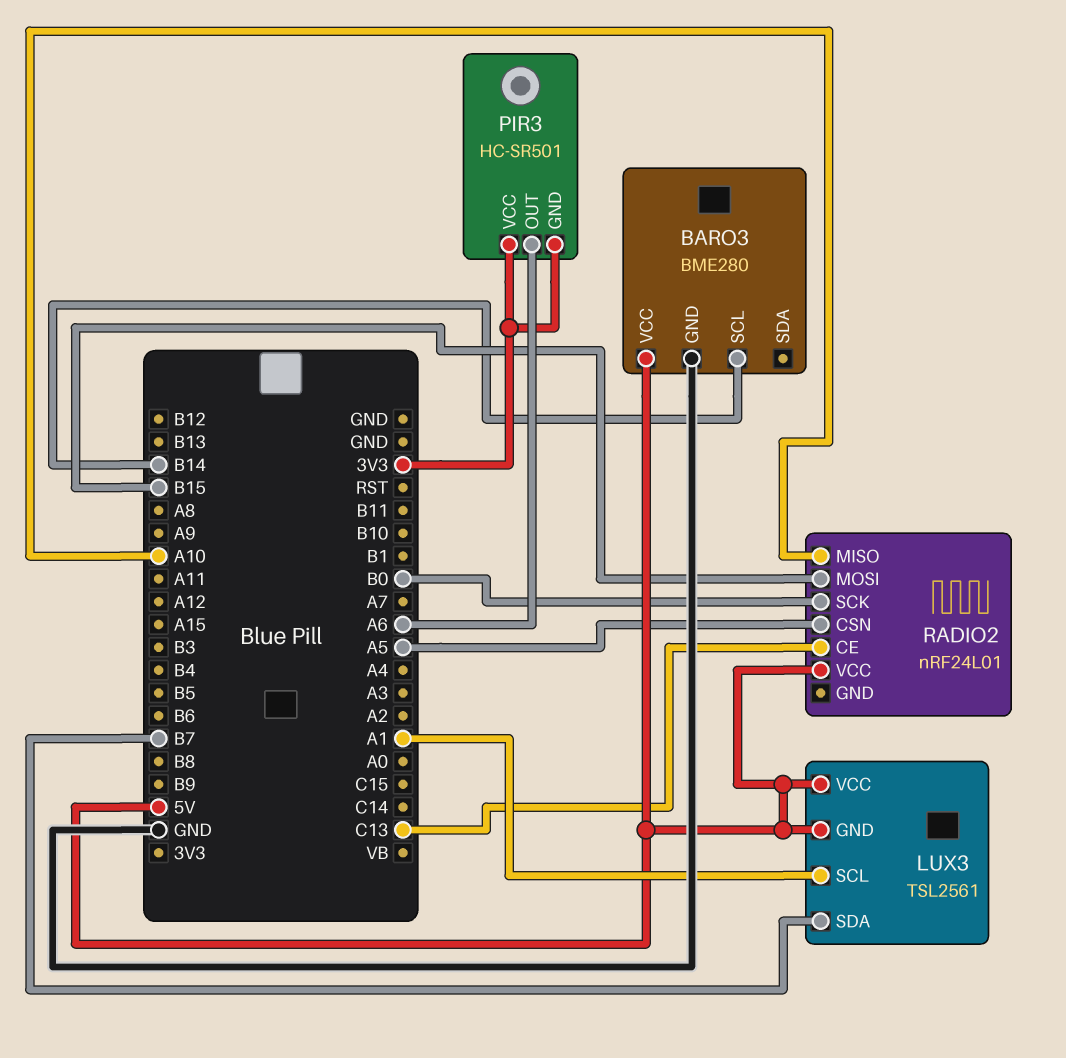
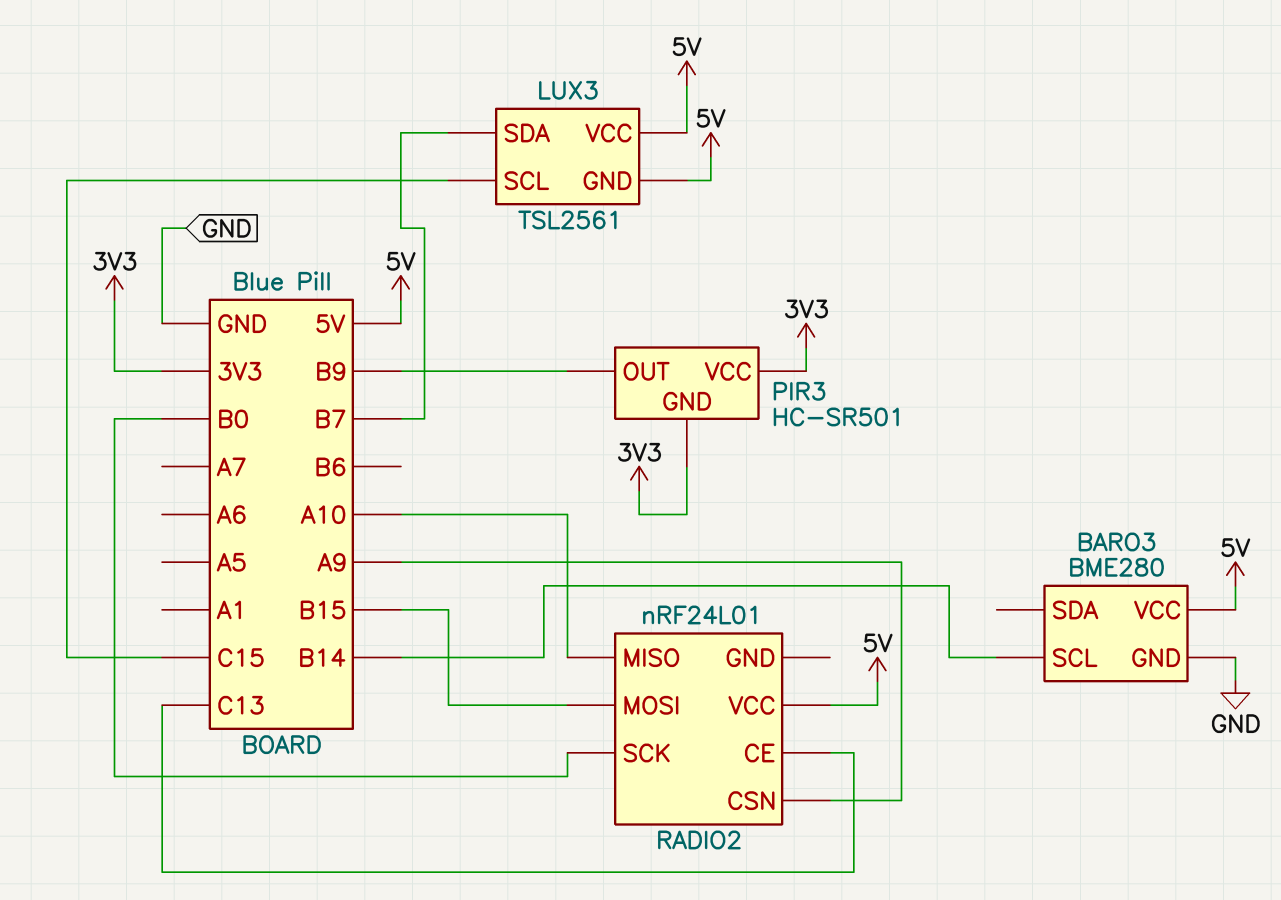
LUX3 pin SCL: A1 -> C15
PIR3 pin OUT: A6 -> B9
RADIO2 pin CSN: A5 -> A9

